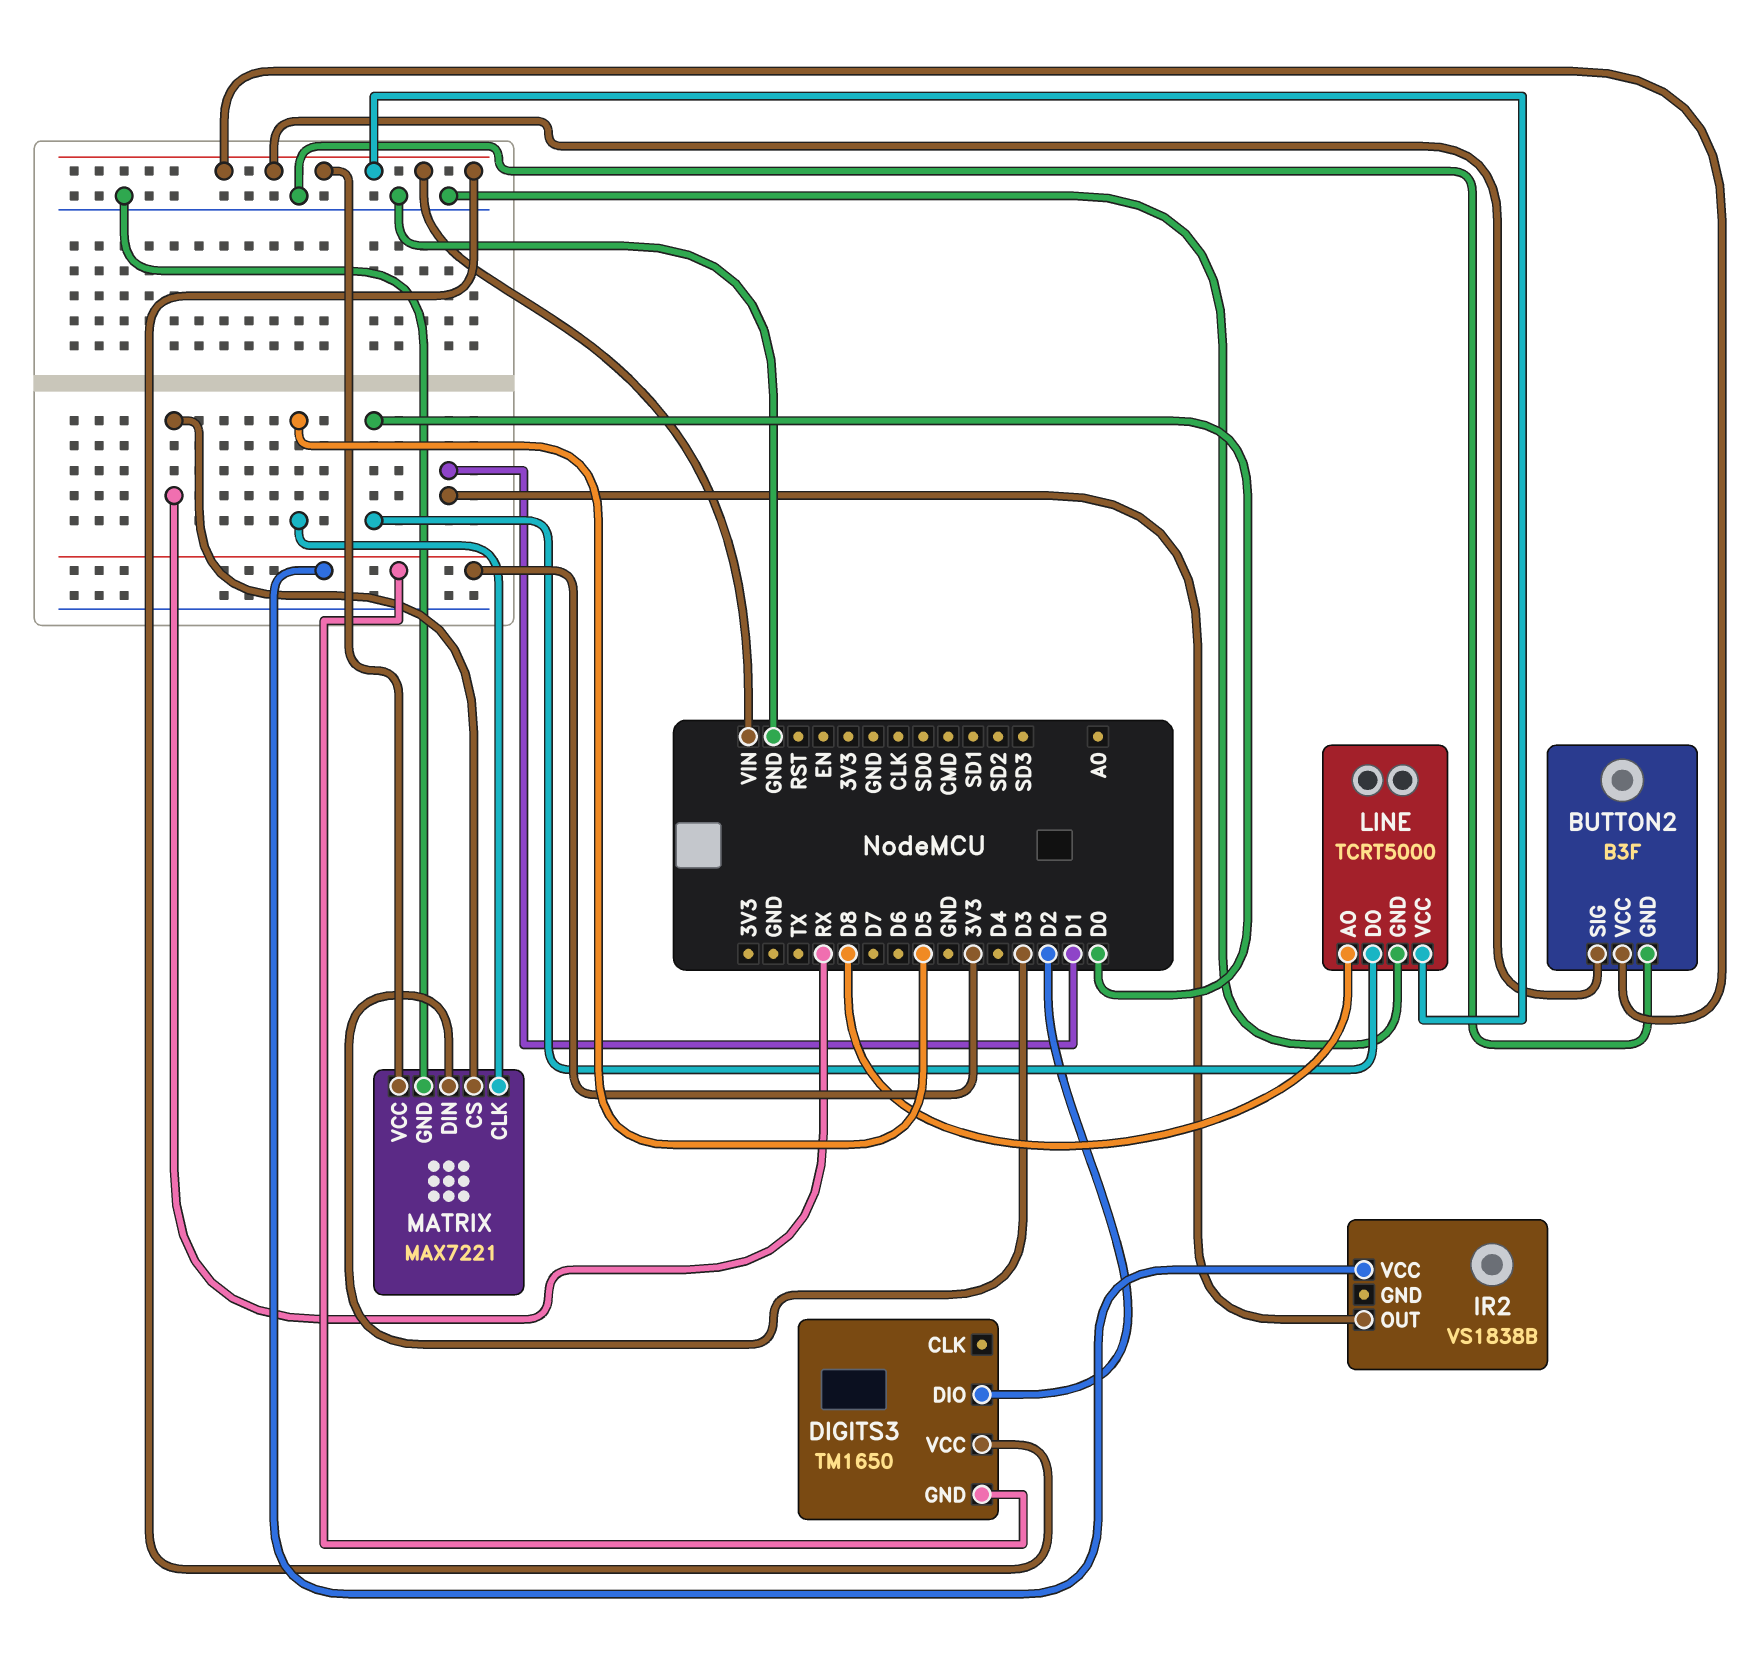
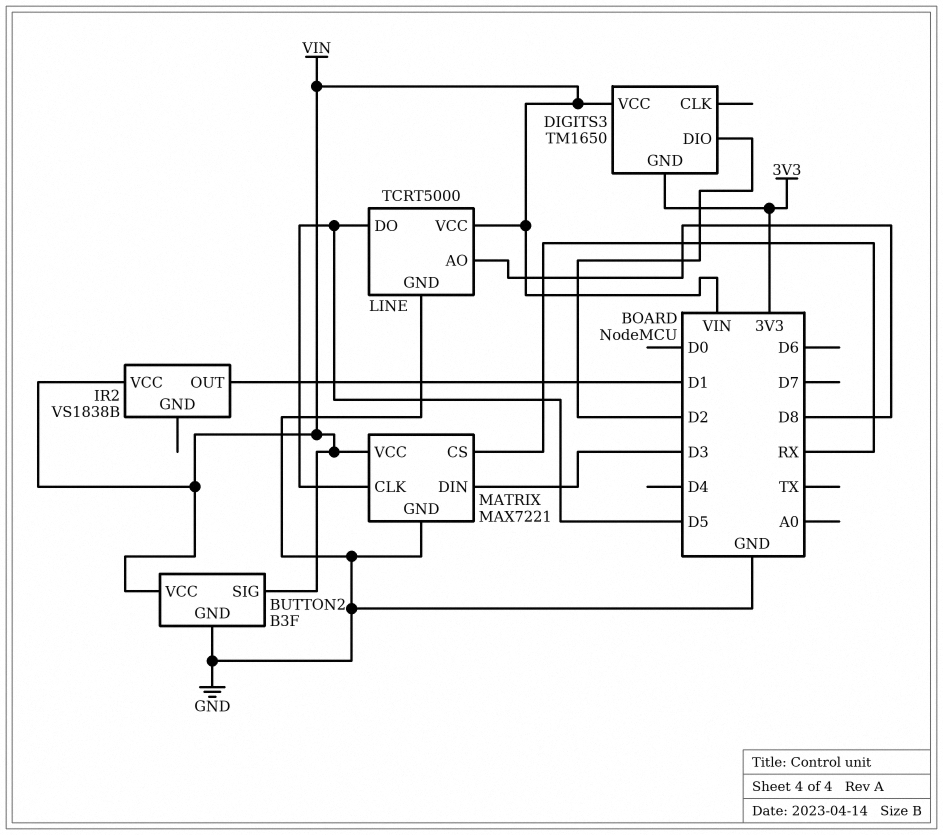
IR2 pin VCC: 3V3 -> VIN
LINE pin DO: D0 -> D5

